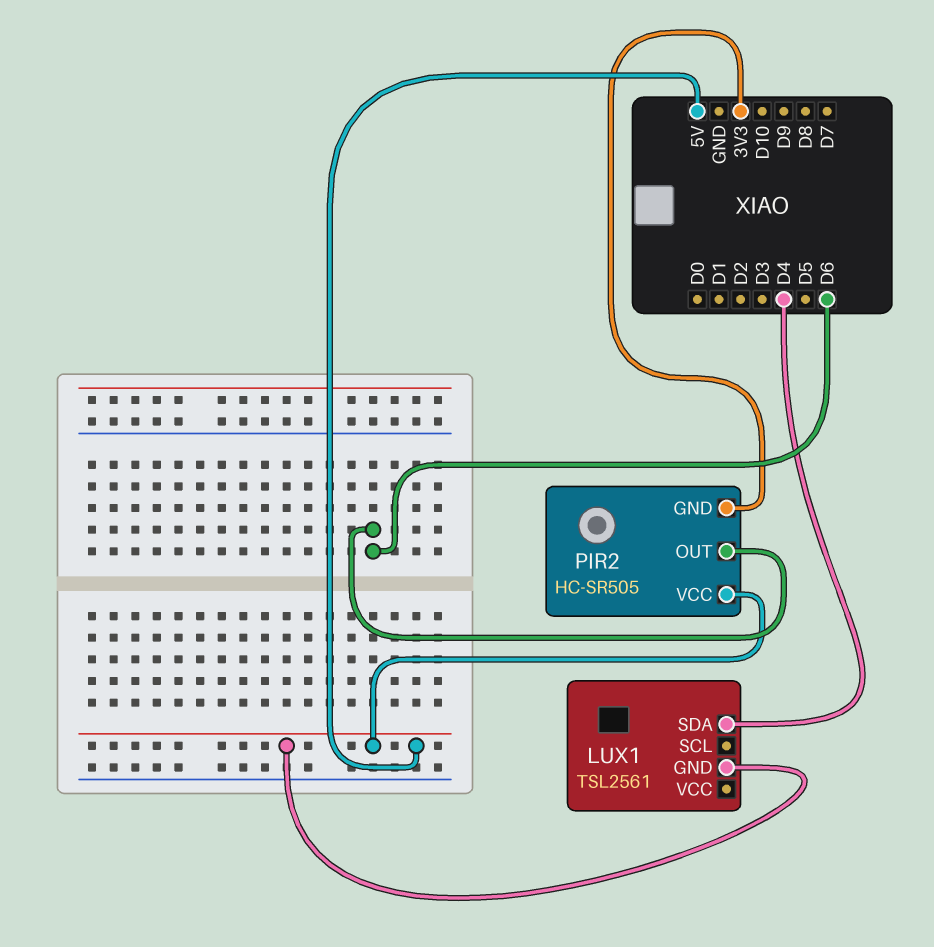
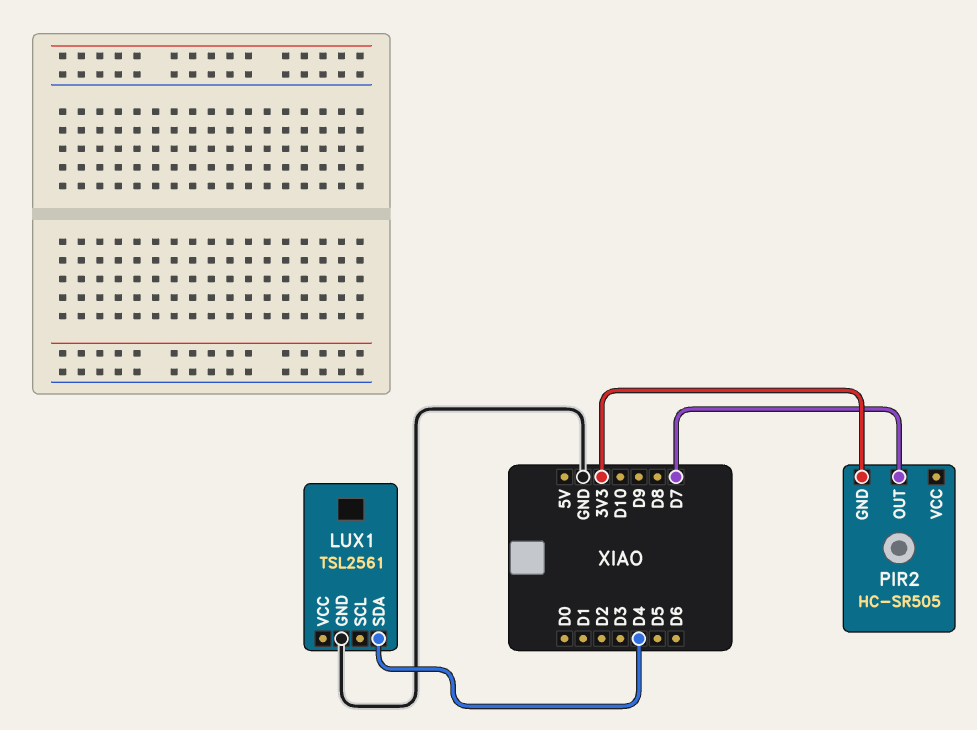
LUX1 pin GND: 5V -> GND
PIR2 pin OUT: D6 -> D7
PIR2 pin VCC: 5V -> none

